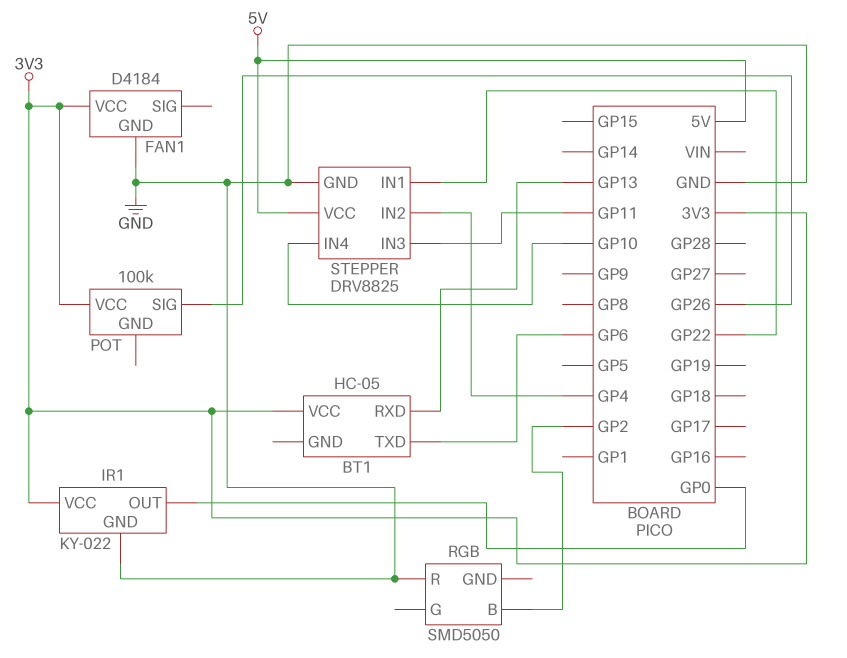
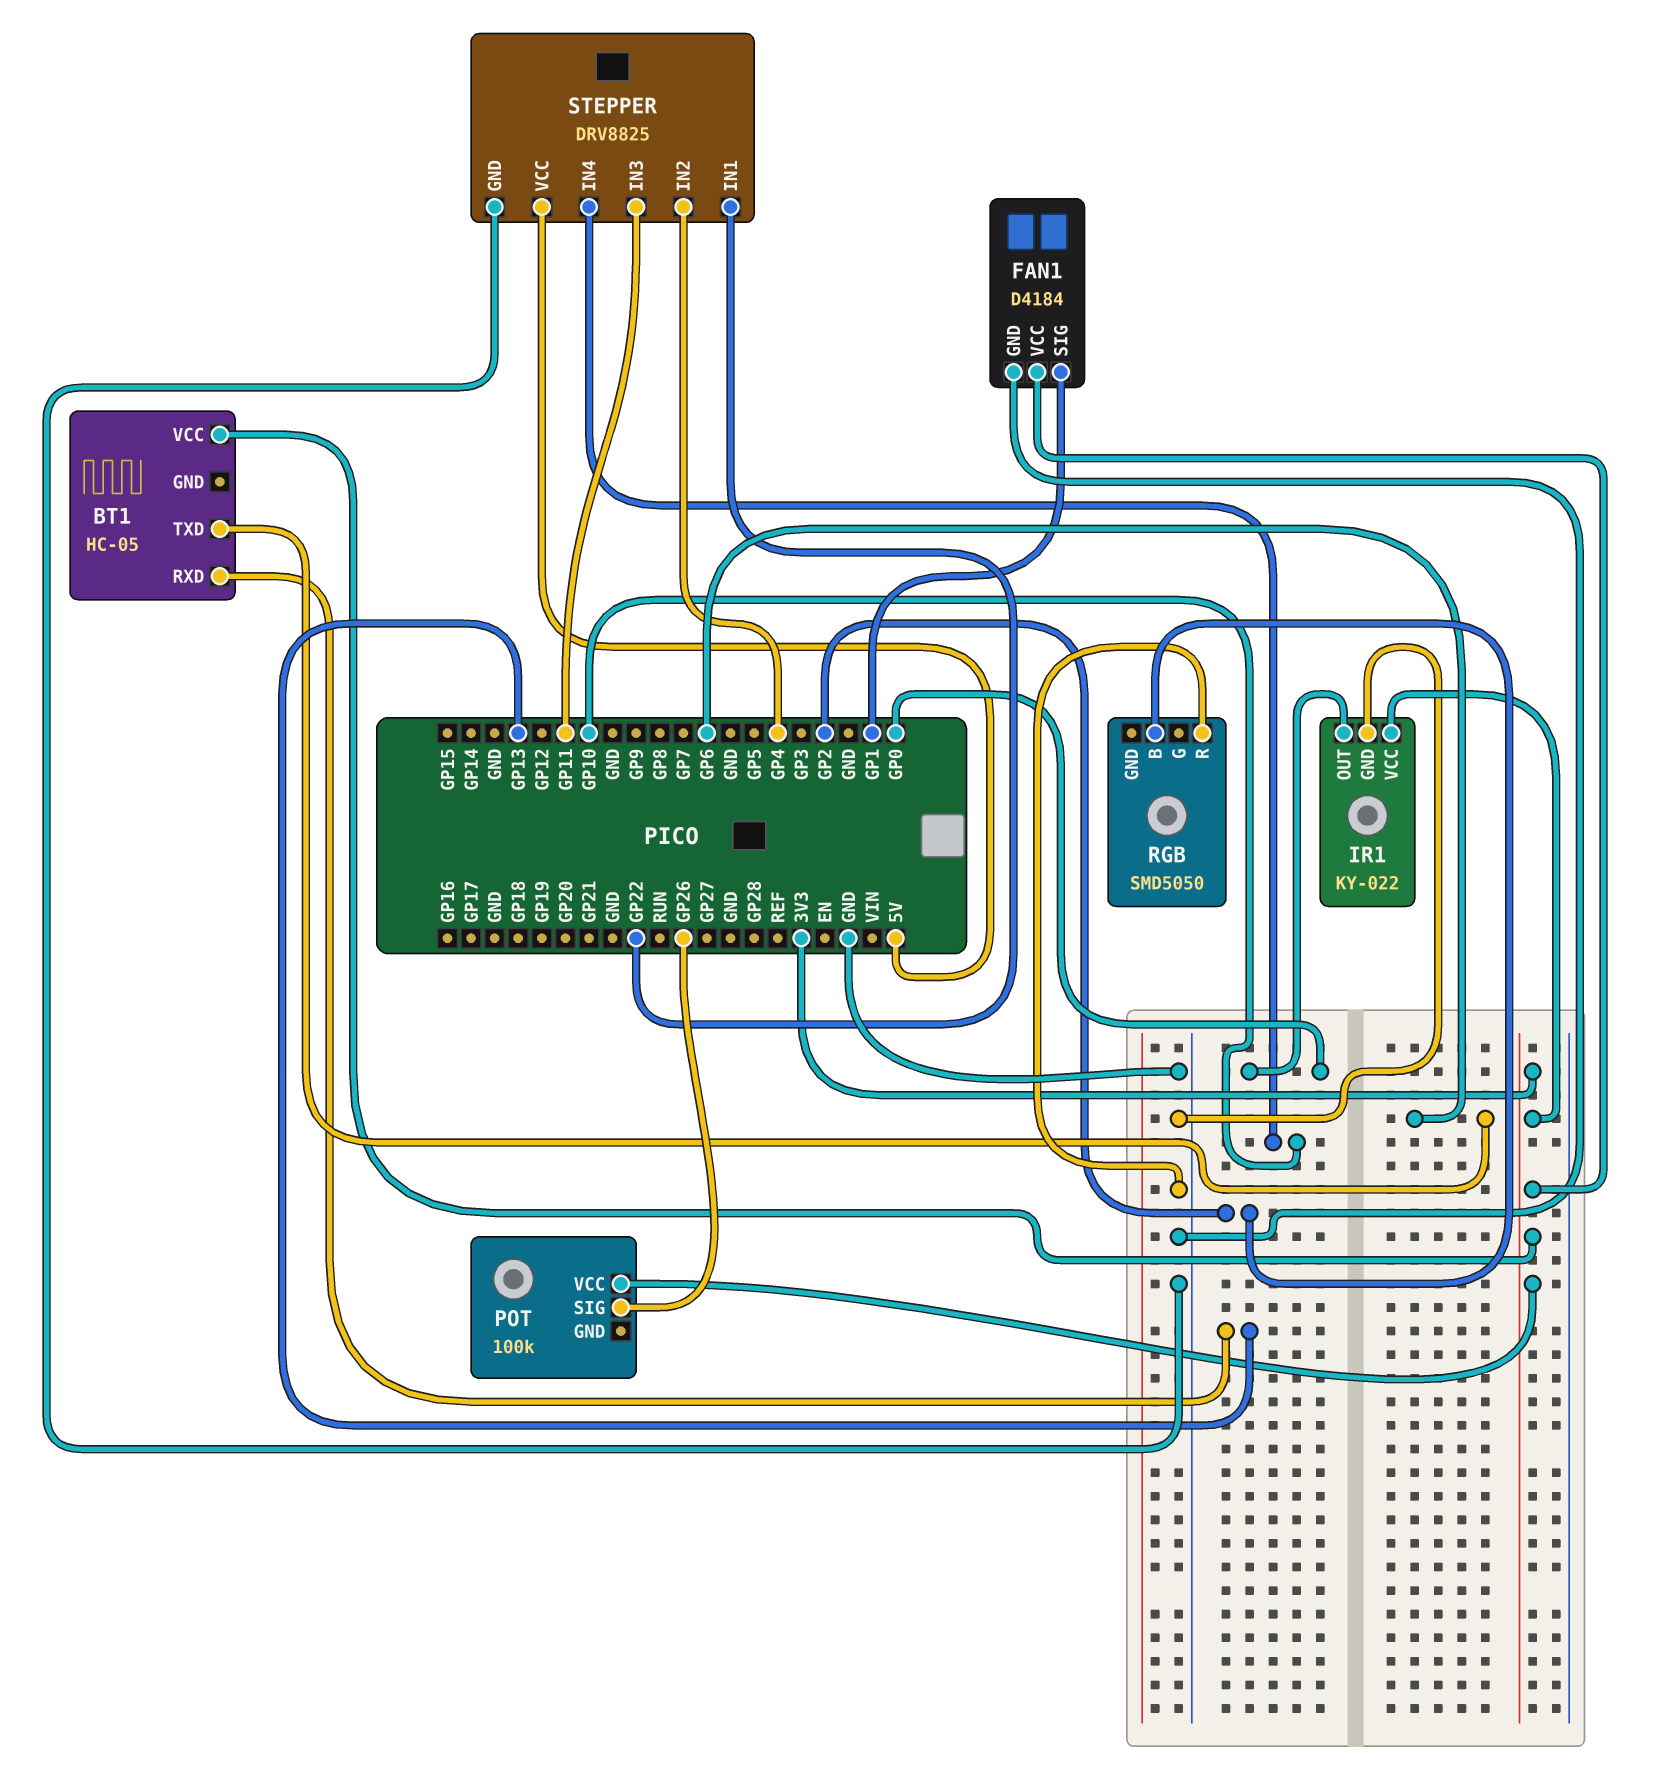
FAN1 pin SIG: none -> GP1

